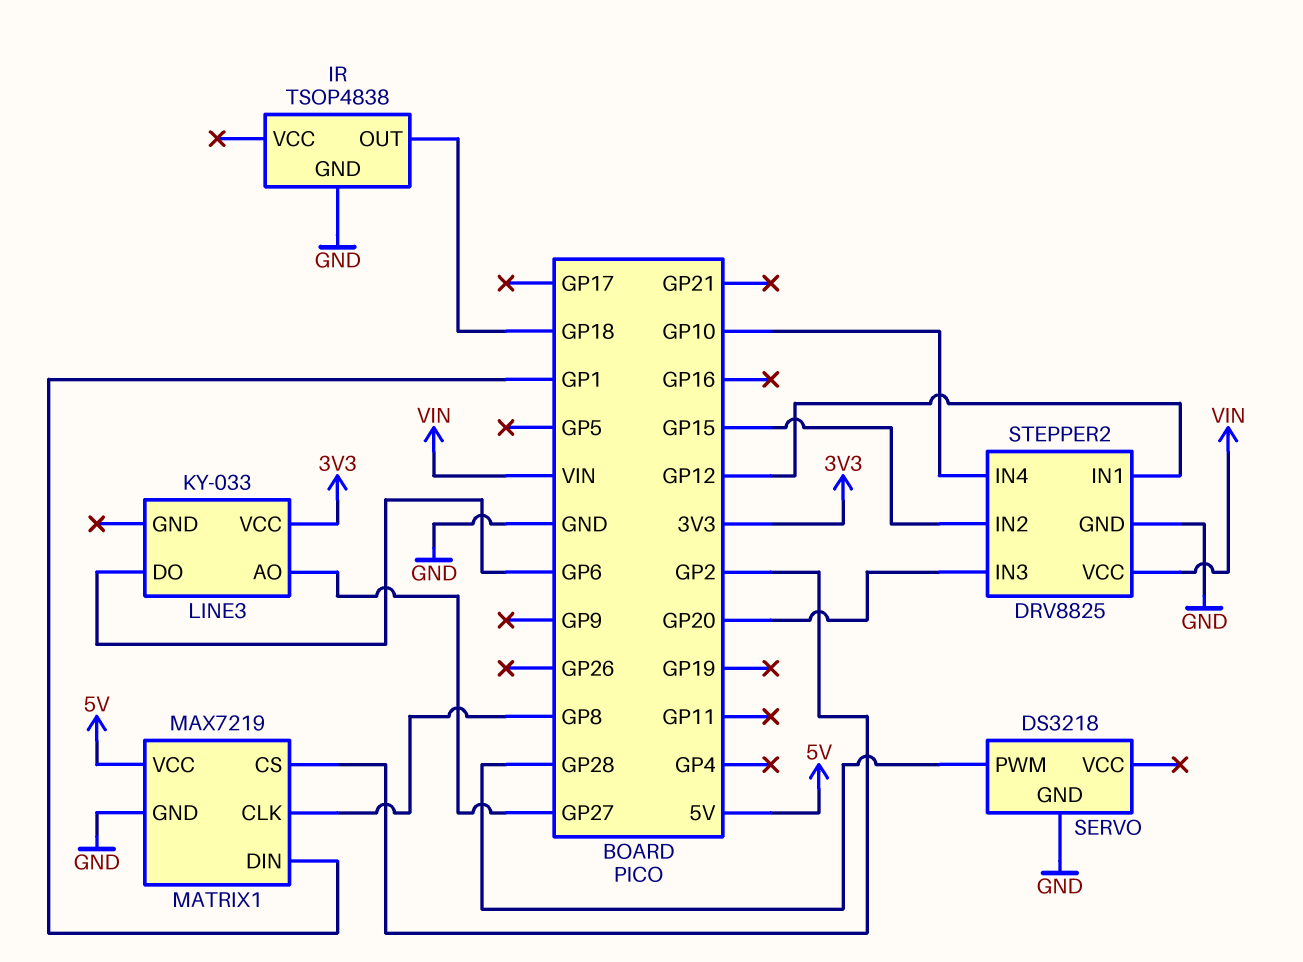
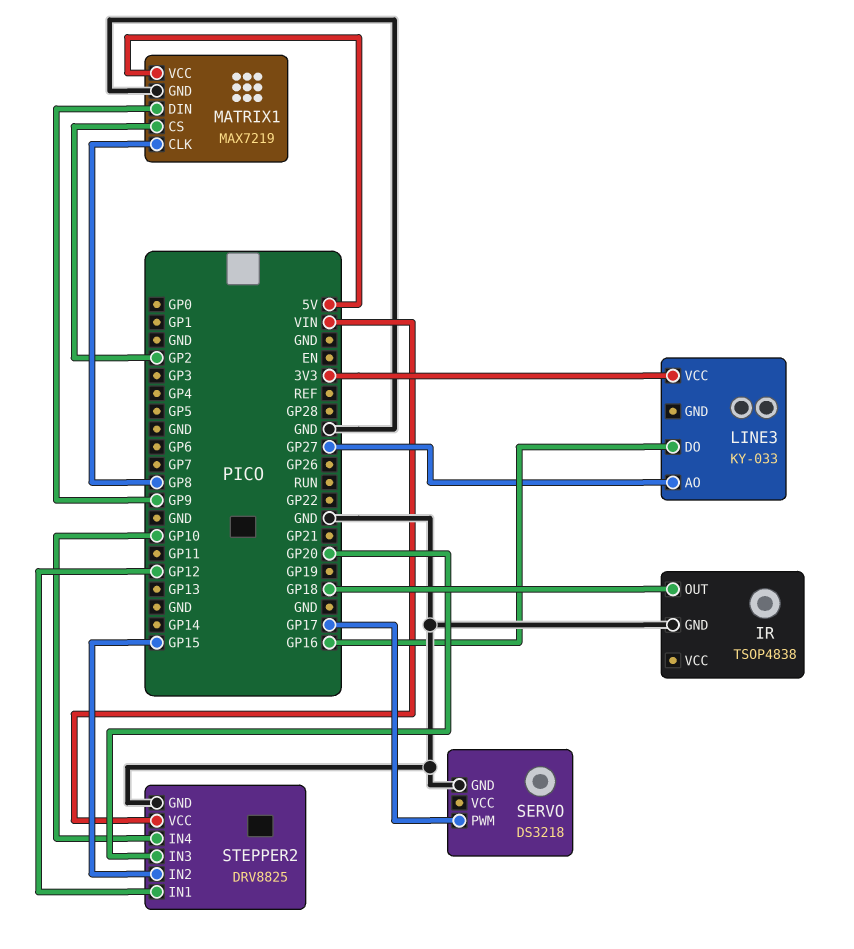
LINE3 pin DO: GP6 -> GP16
MATRIX1 pin DIN: GP1 -> GP9
SERVO pin PWM: GP28 -> GP17

